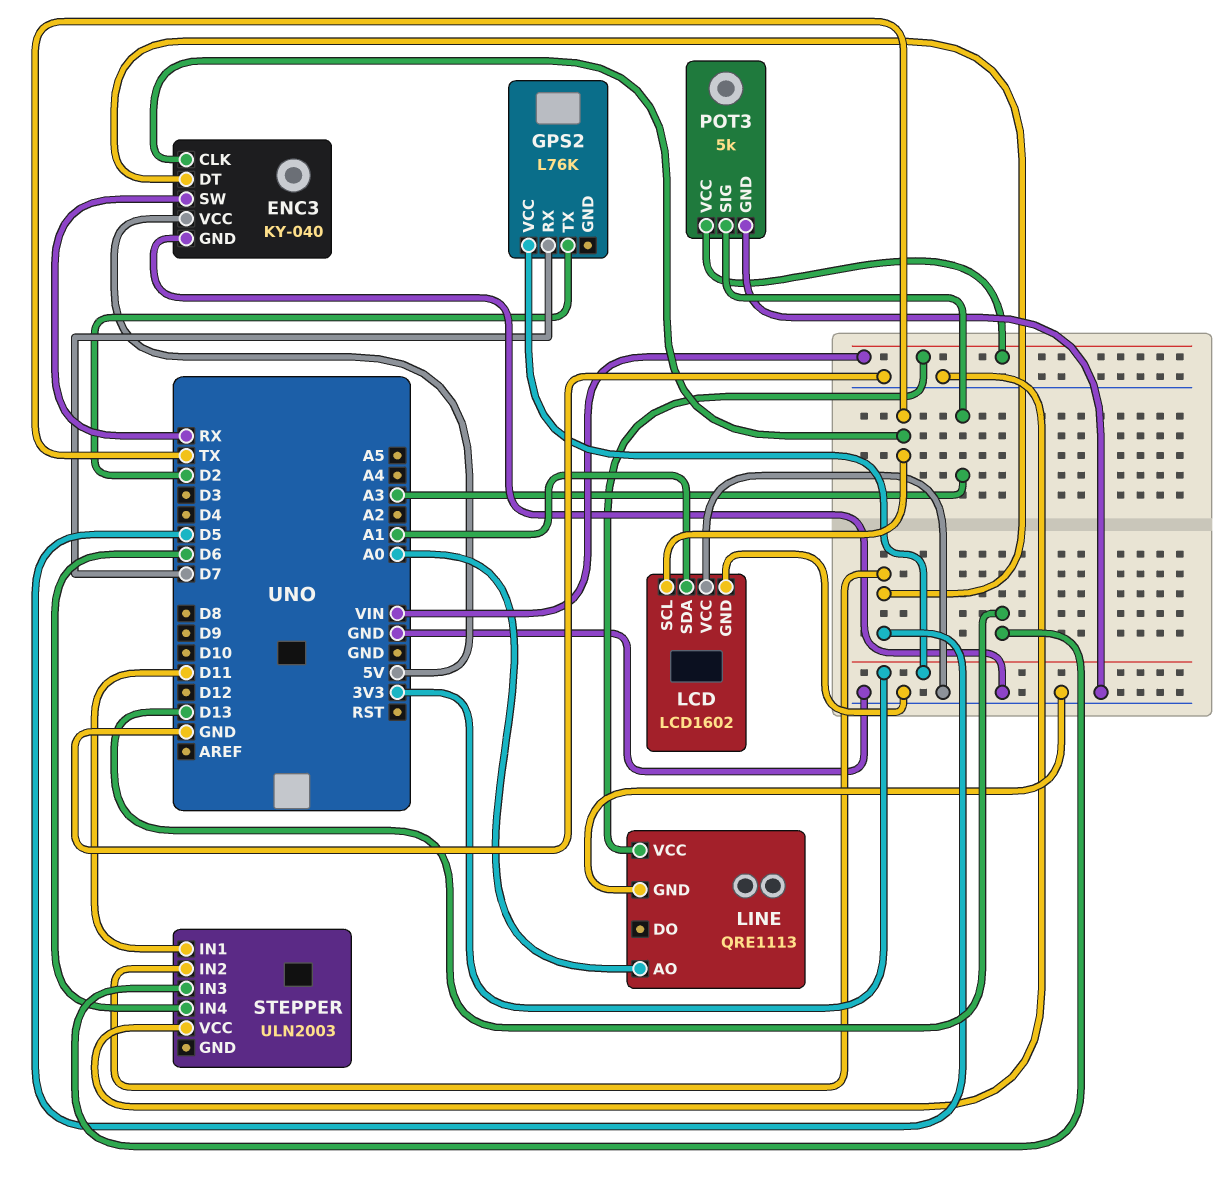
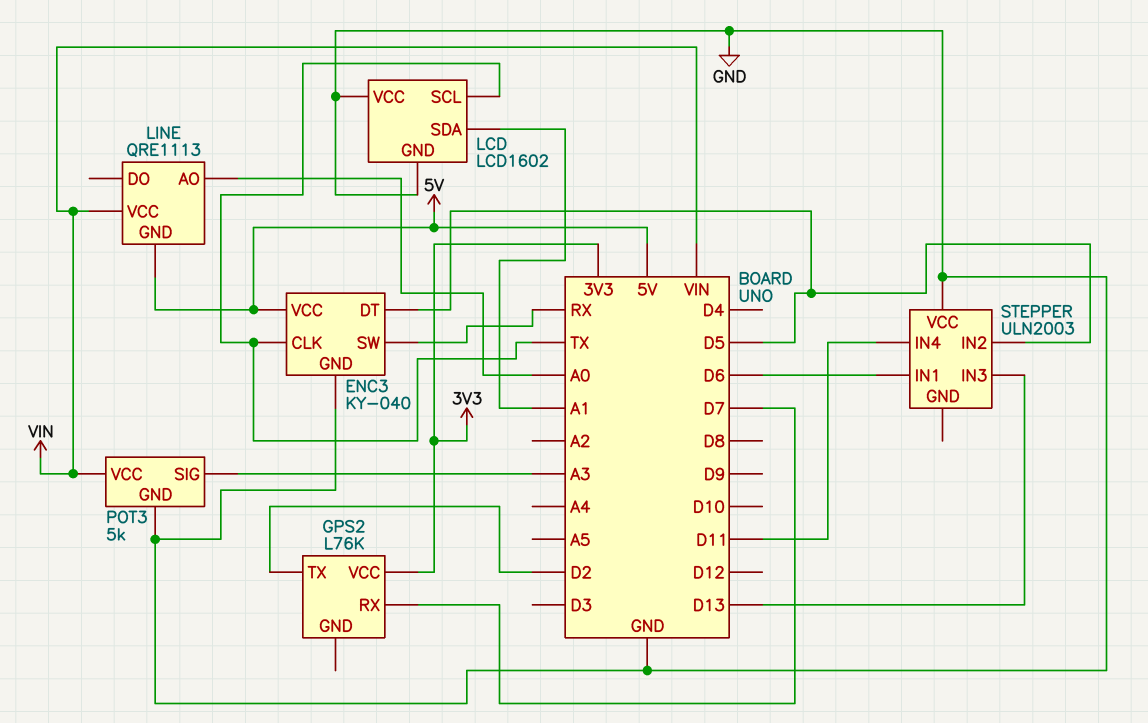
LINE pin GND: GND -> 5V
STEPPER pin IN1: D11 -> D6
STEPPER pin IN4: D6 -> D11

